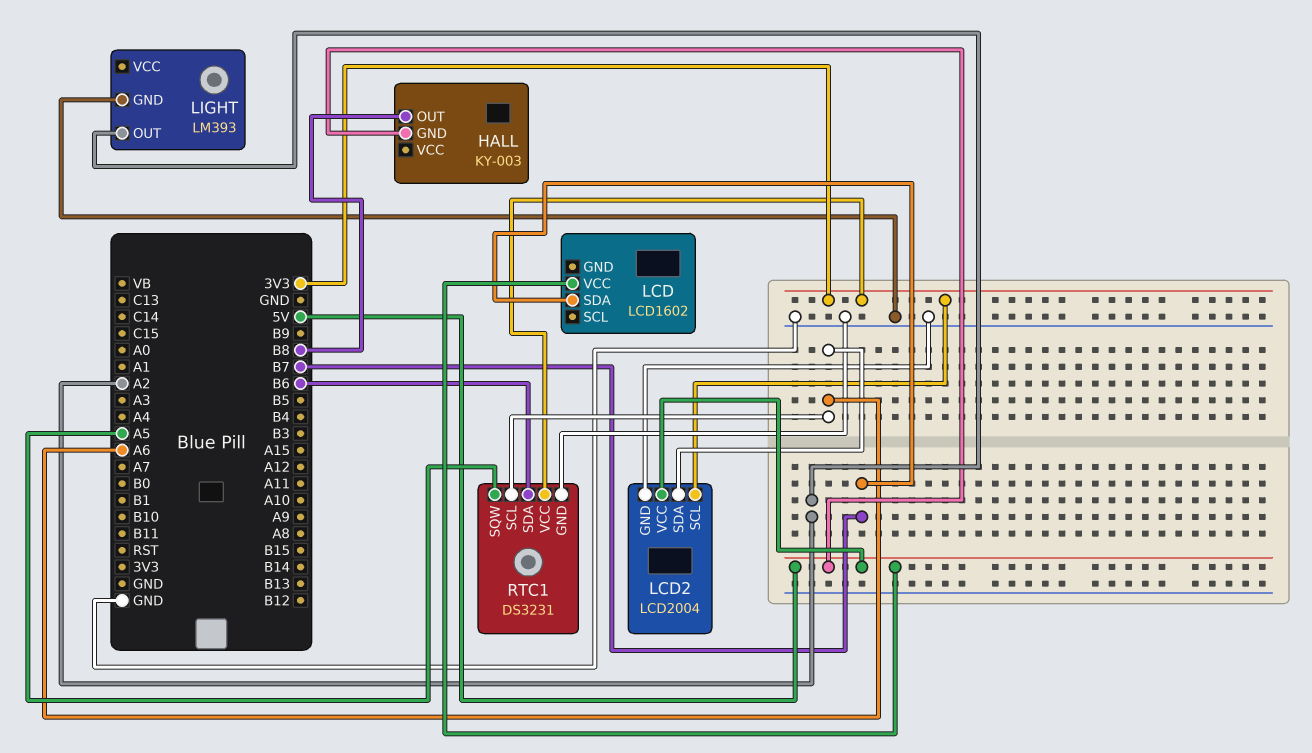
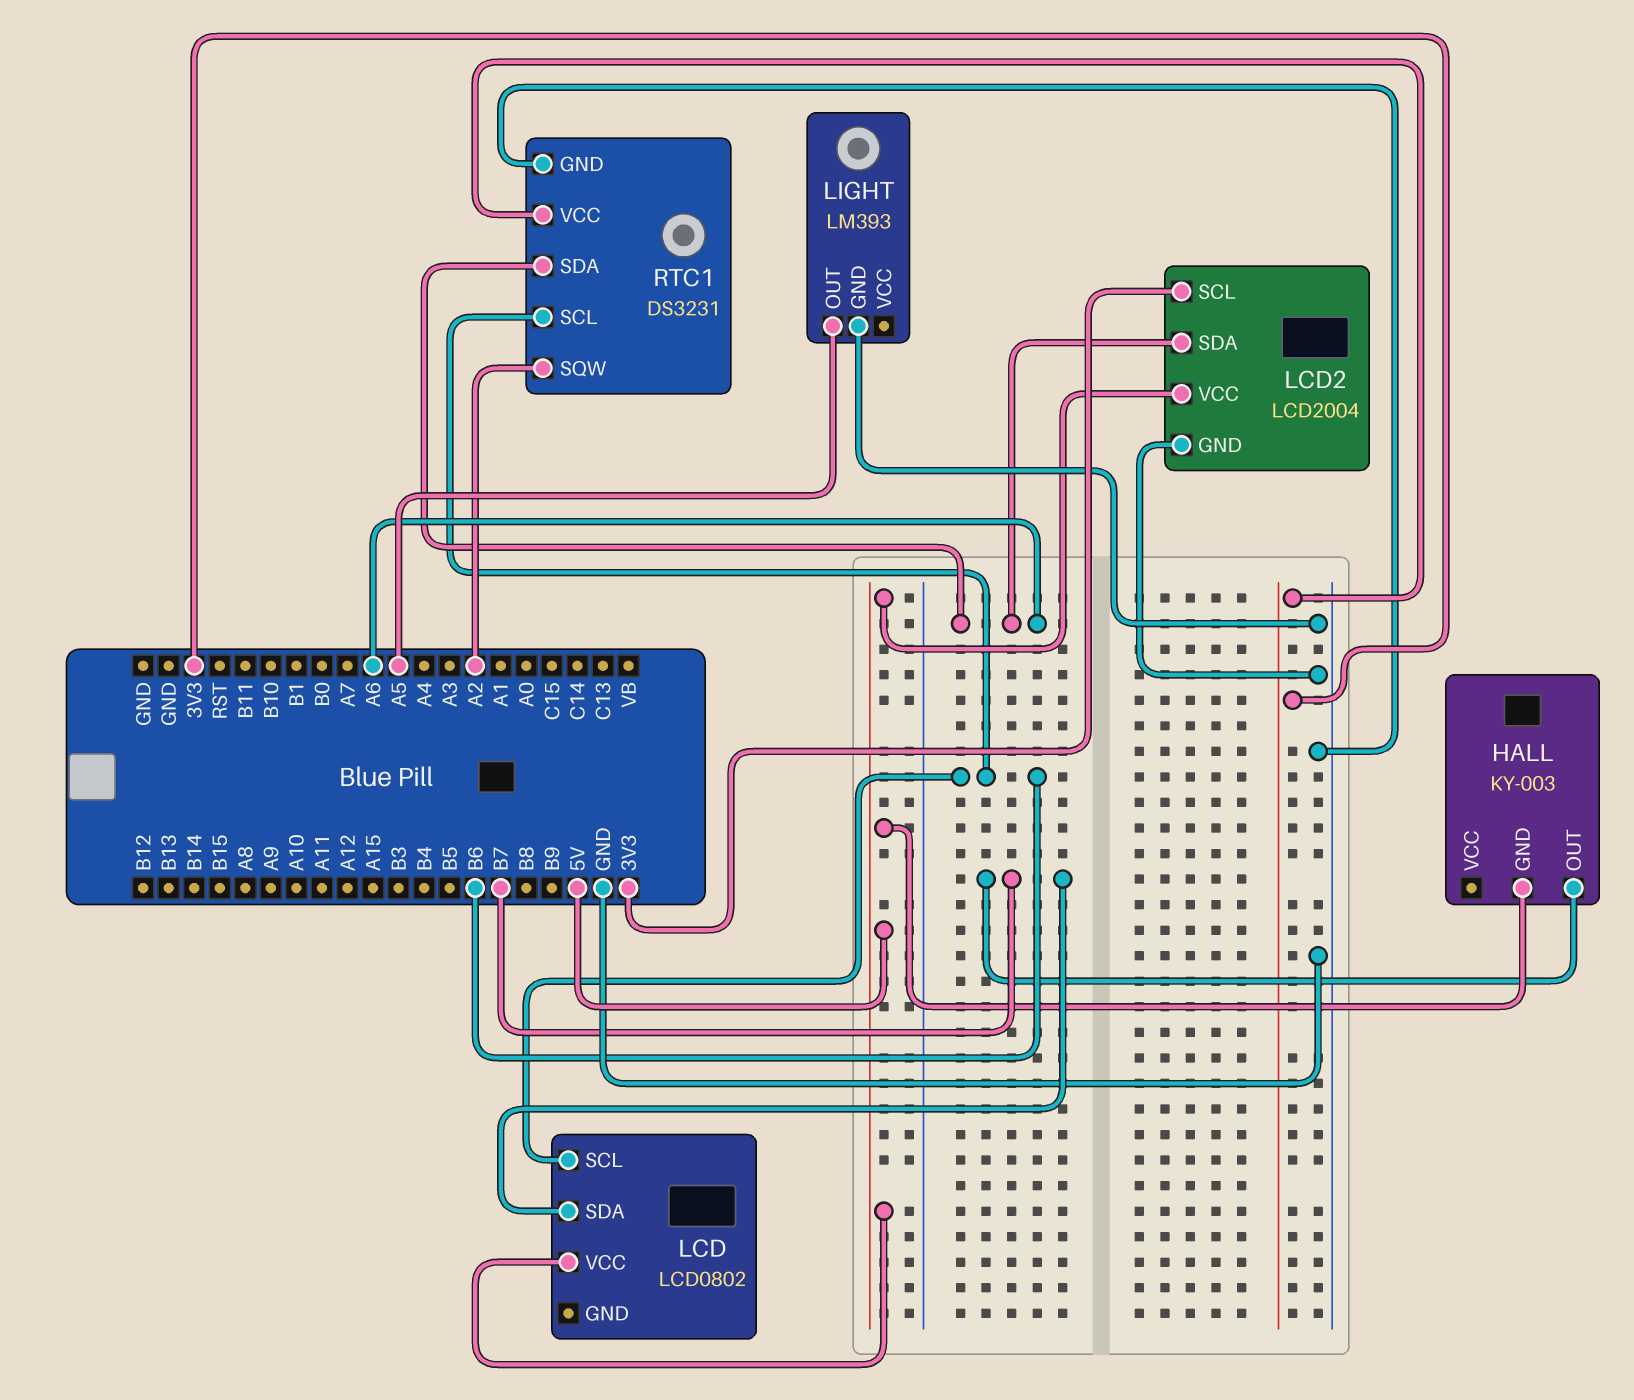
HALL pin OUT: B8 -> B7
LCD: LCD1602 -> LCD0802
LCD pin SCL: none -> B6
LIGHT pin OUT: A2 -> A5
RTC1 pin SCL: A6 -> B6
RTC1 pin SDA: B6 -> A6
RTC1 pin SQW: A5 -> A2

